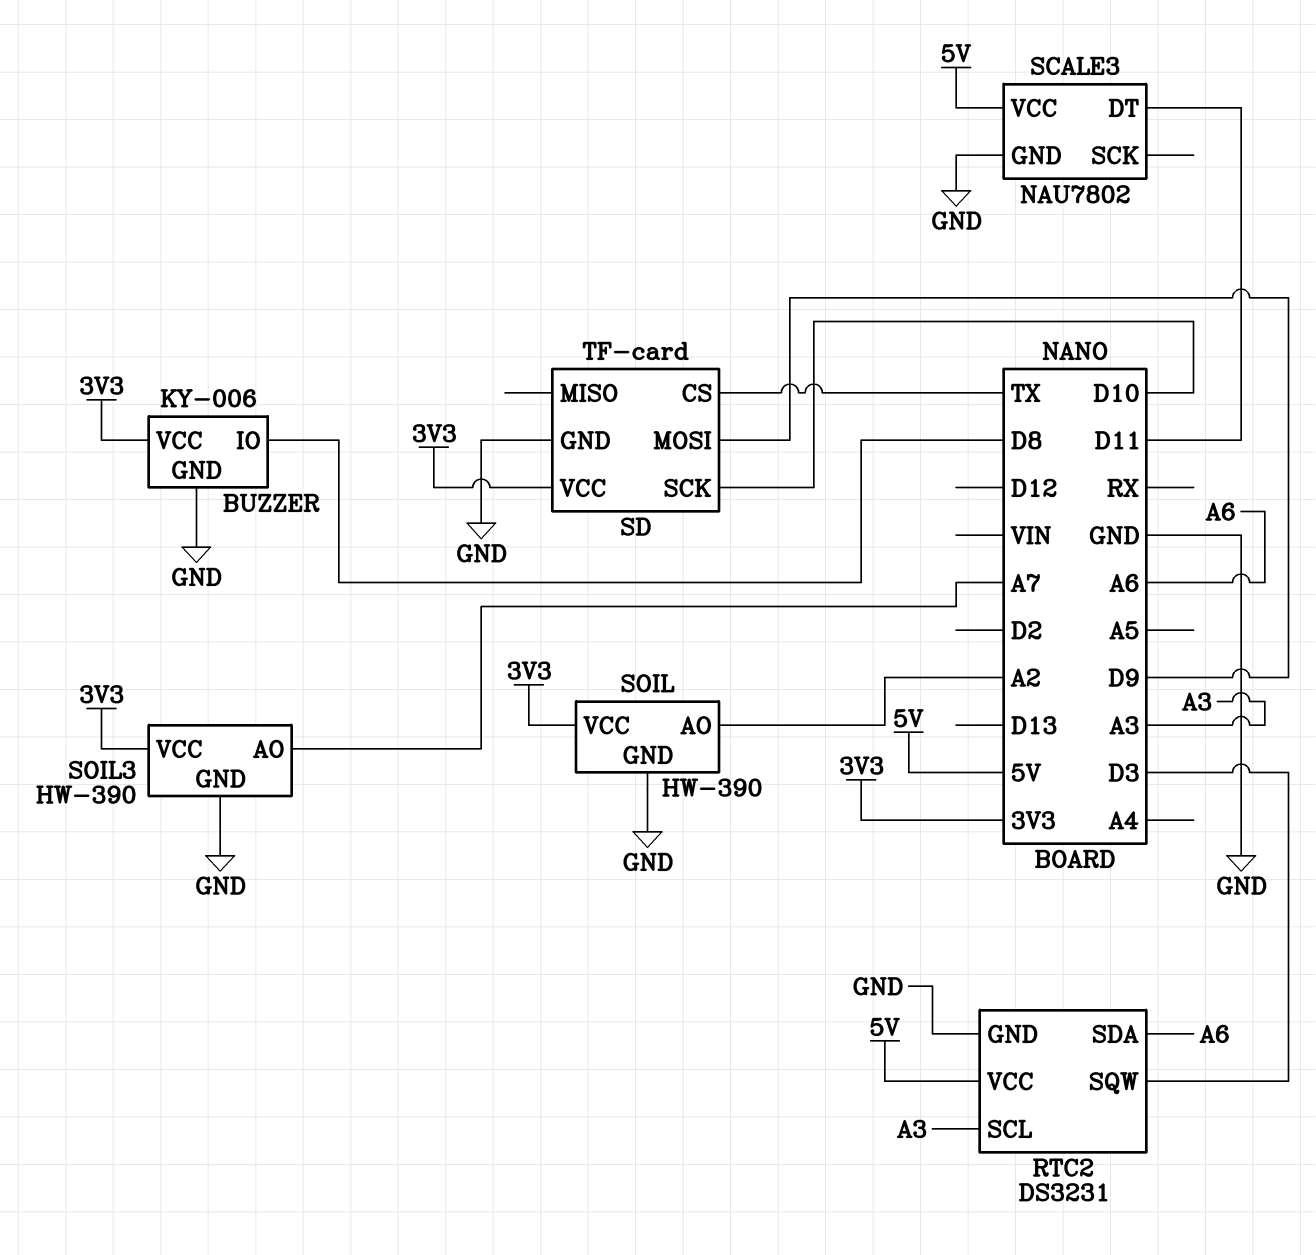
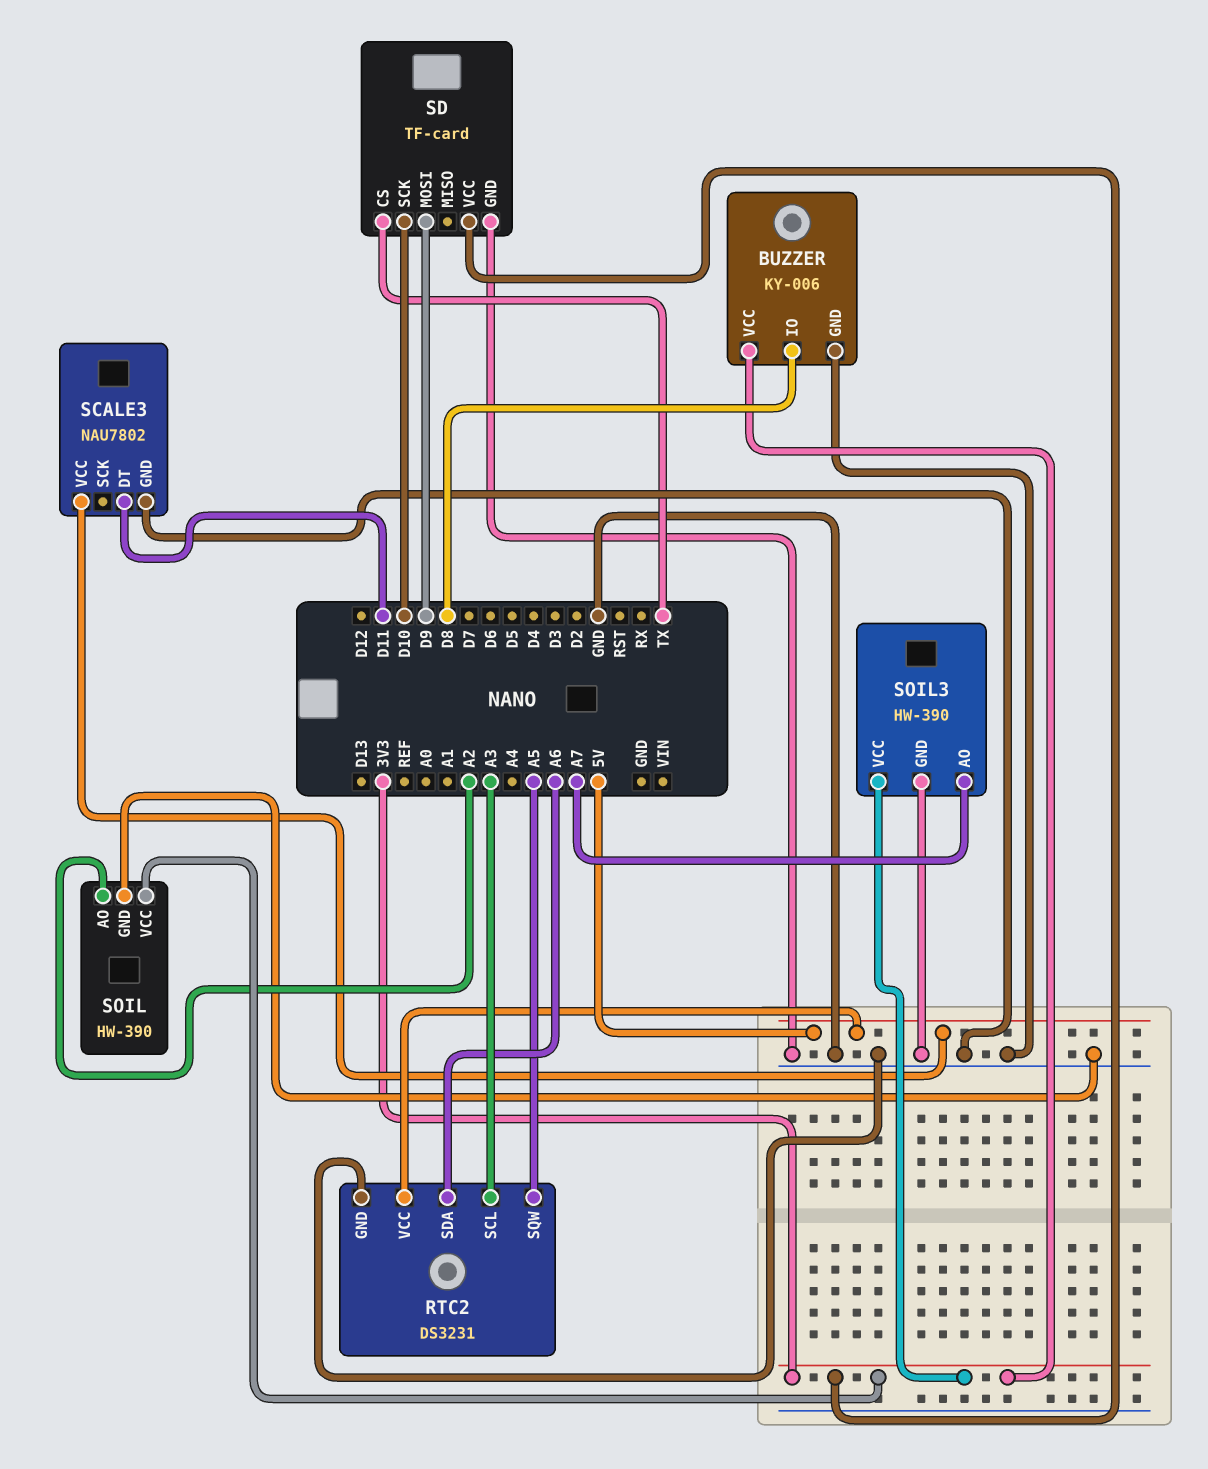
RTC2 pin SQW: D3 -> A5

